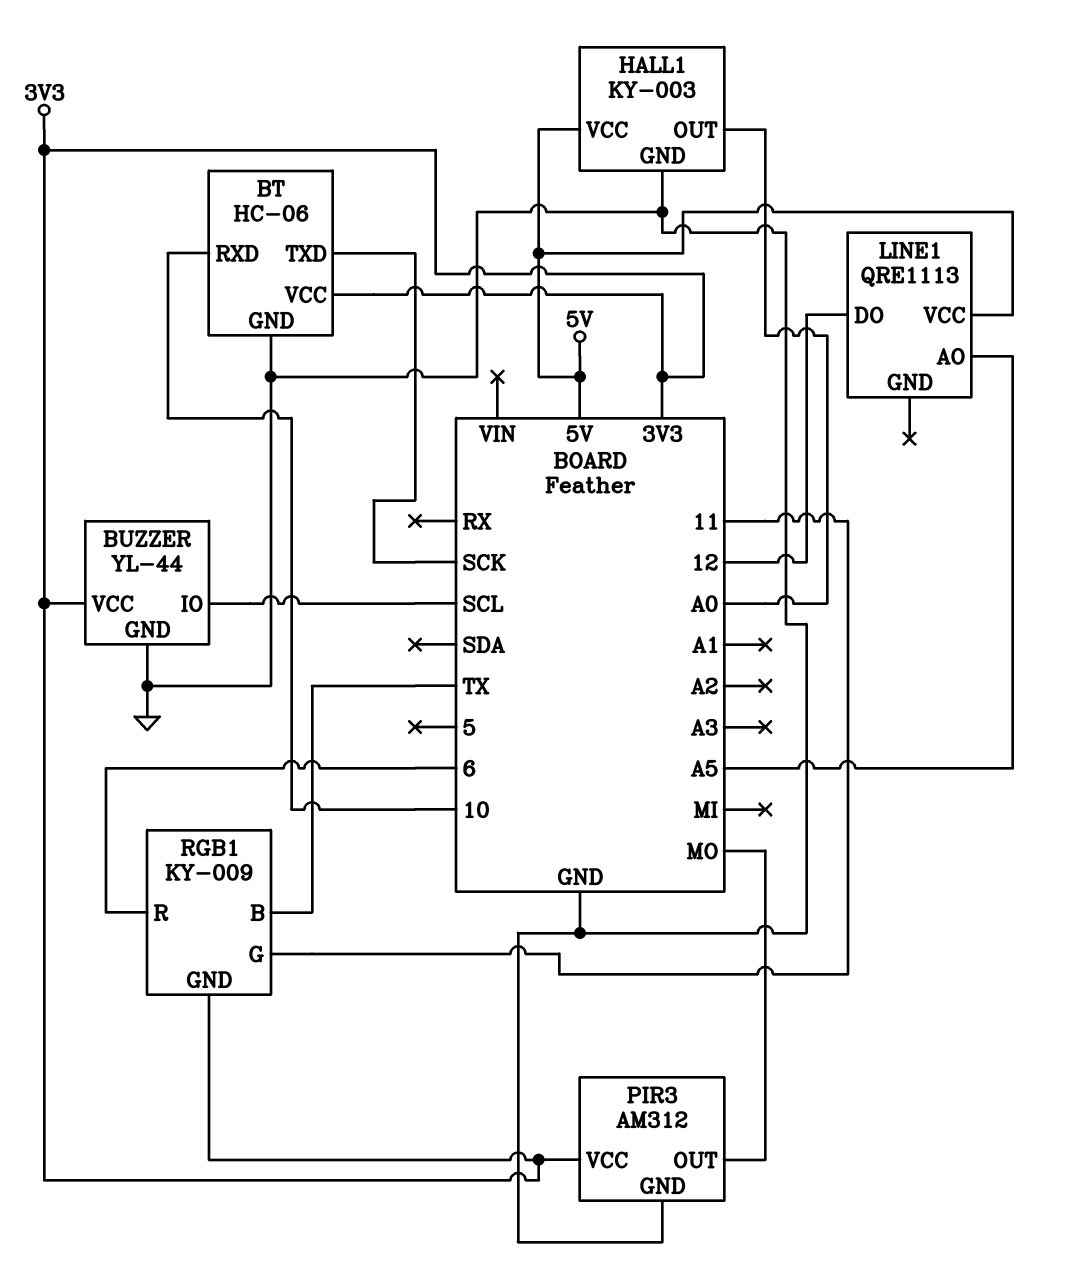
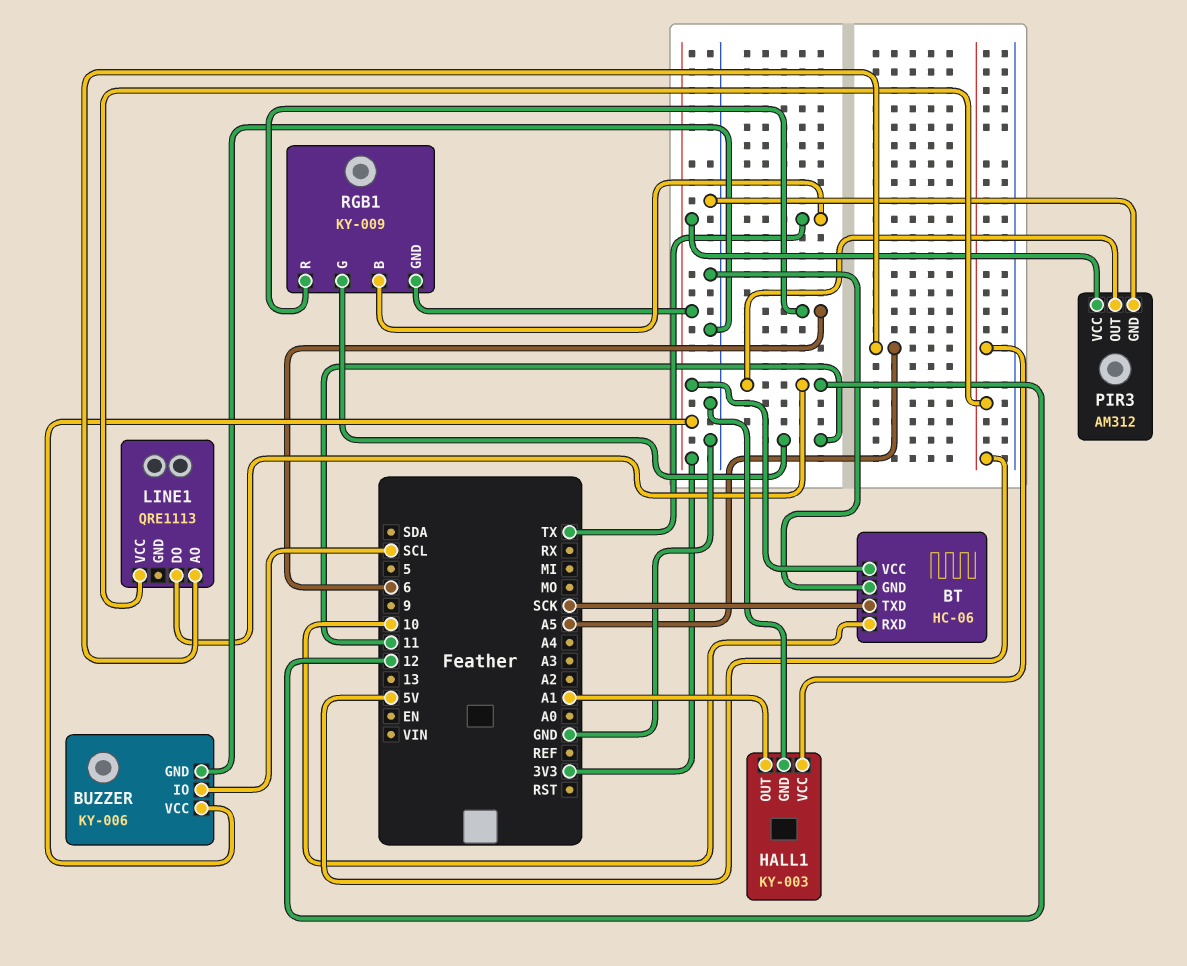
BUZZER: YL-44 -> KY-006
HALL1 pin OUT: A0 -> A1
PIR3 pin OUT: MO -> 12

